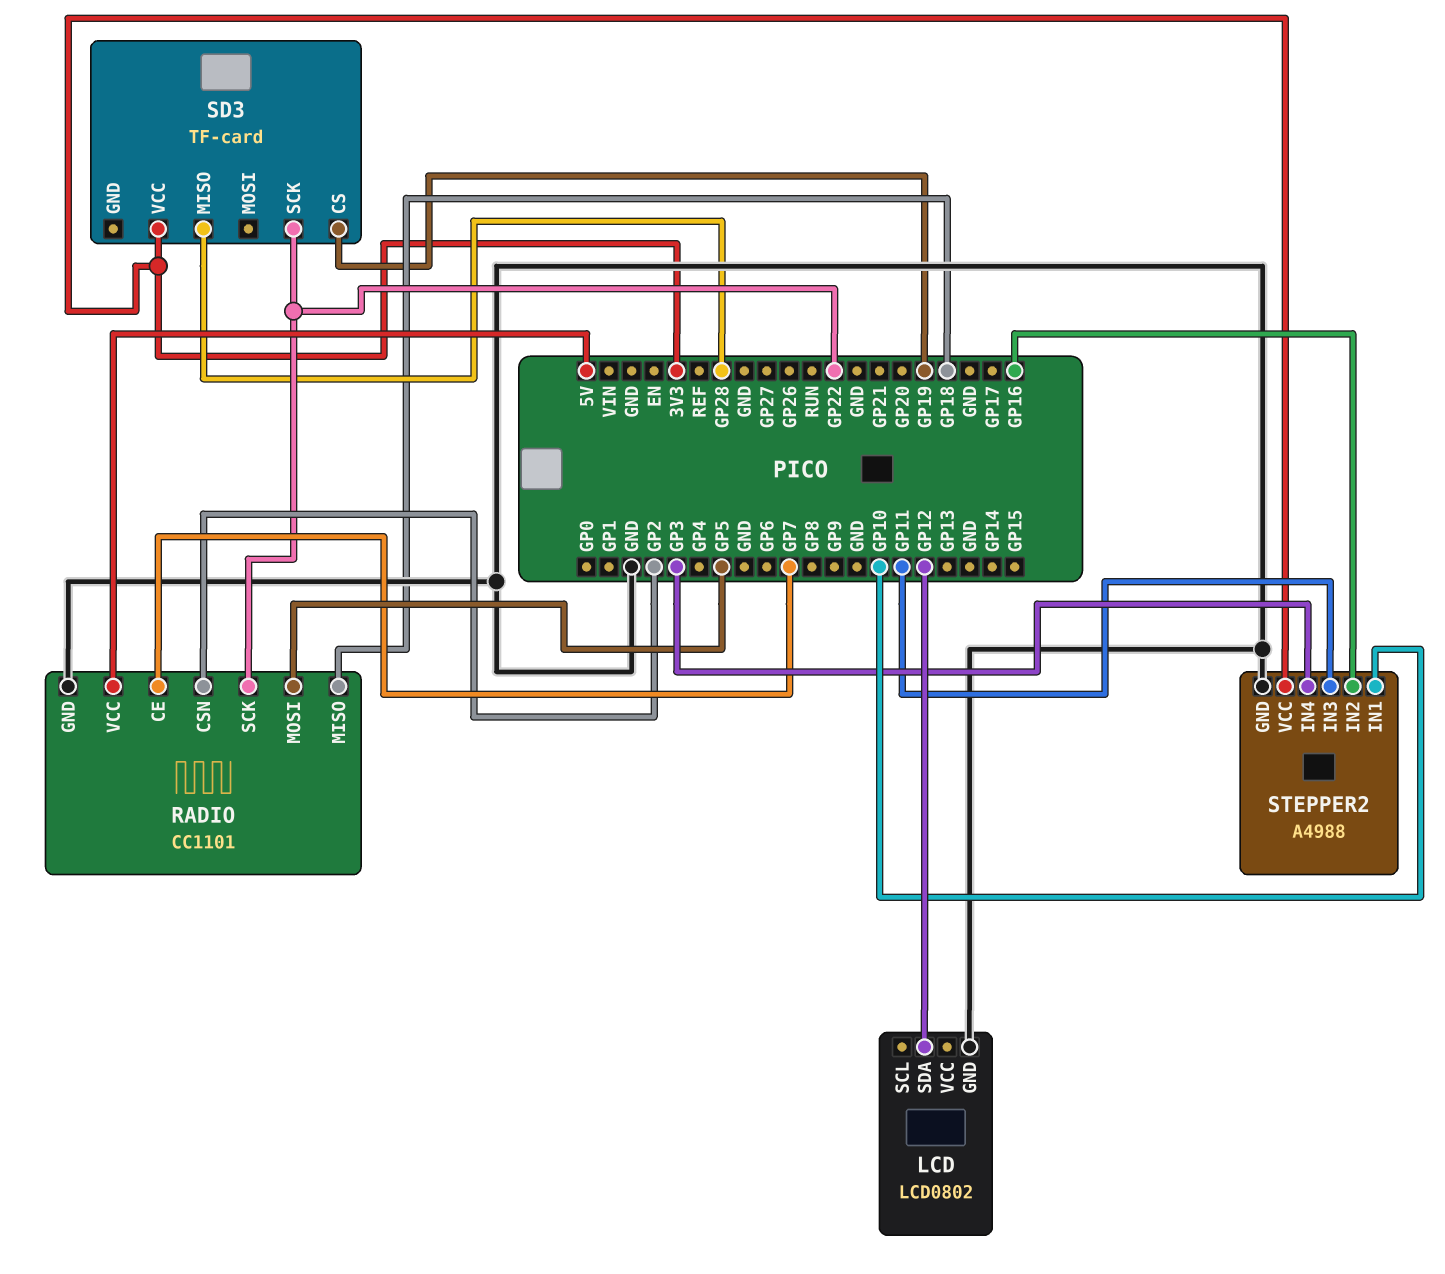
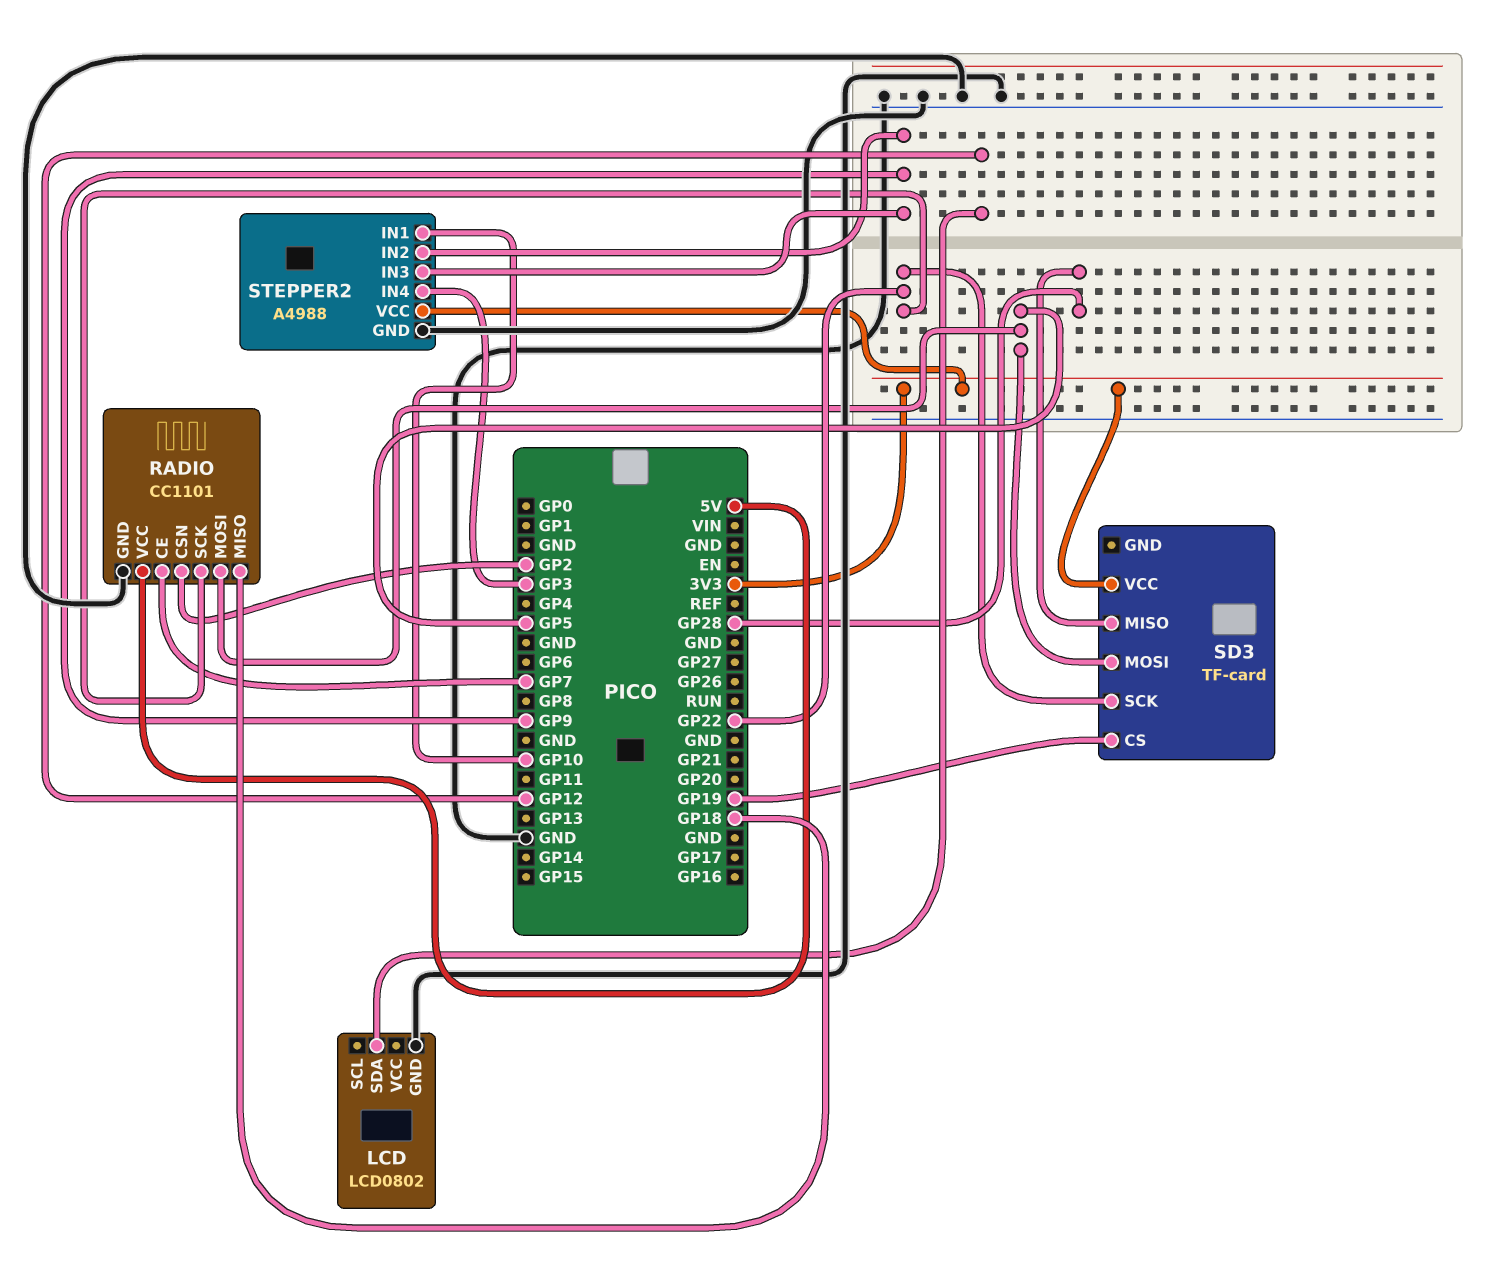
SD3 pin MOSI: none -> GP5
STEPPER2 pin IN2: GP16 -> GP9
STEPPER2 pin IN3: GP11 -> GP9

